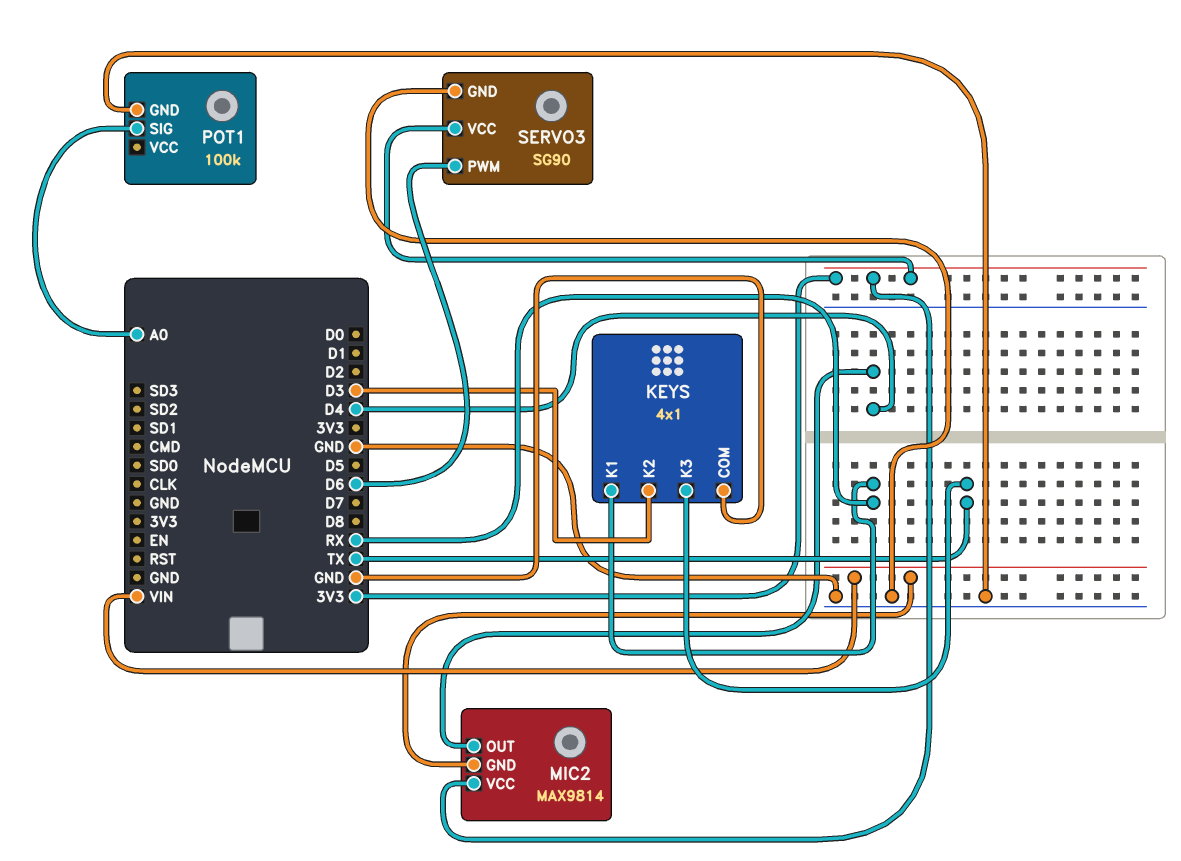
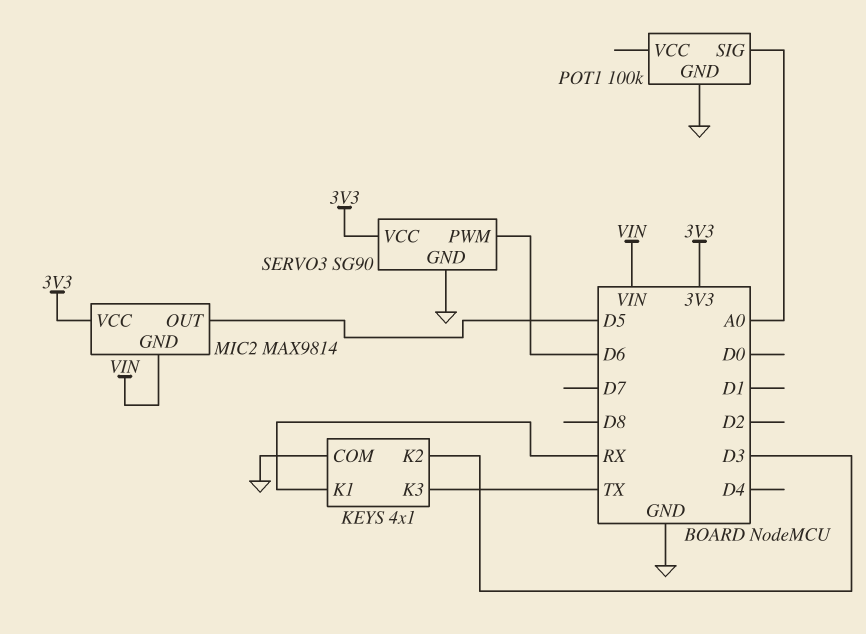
MIC2 pin OUT: D4 -> D5

